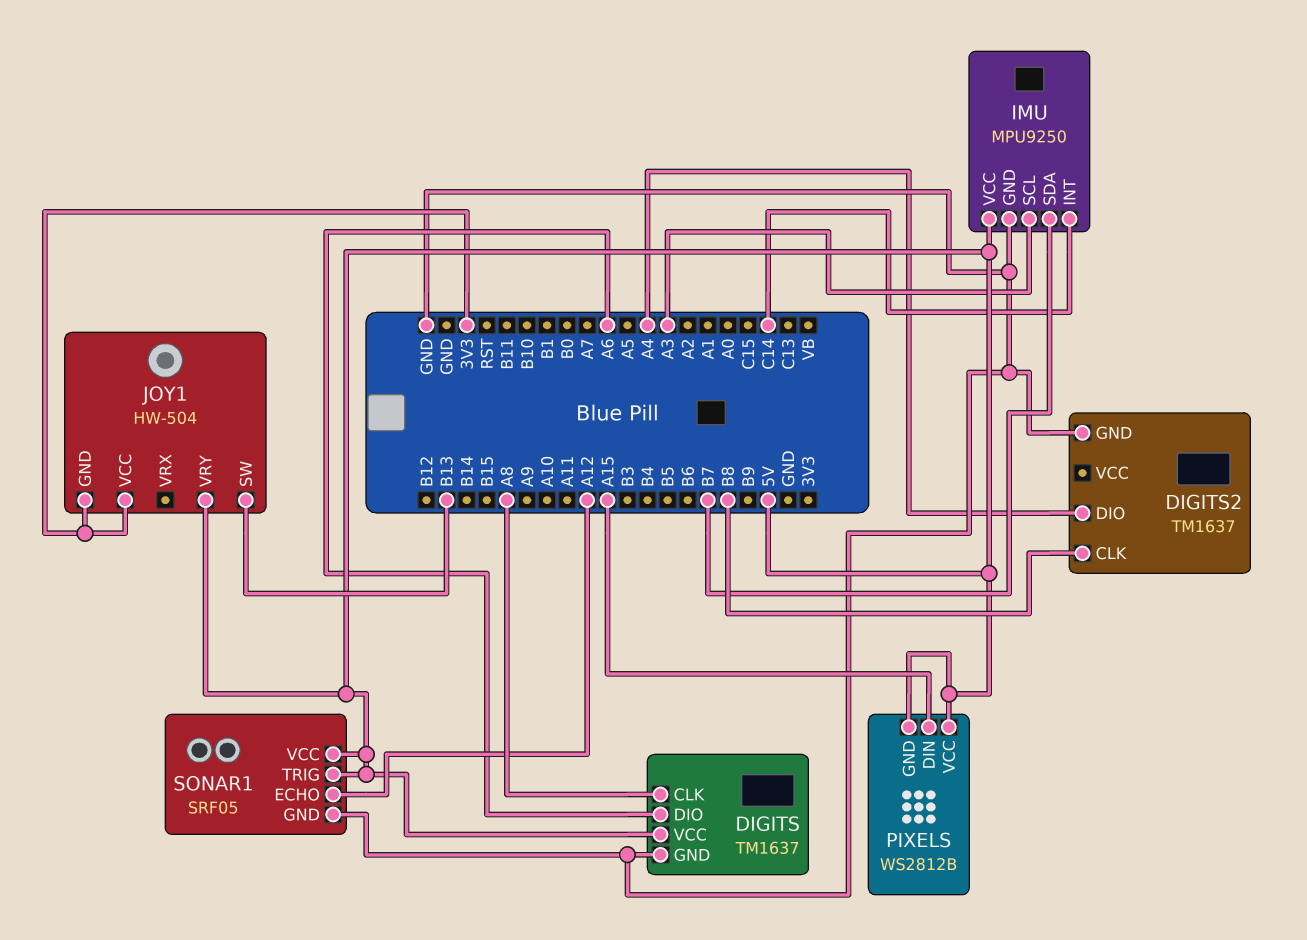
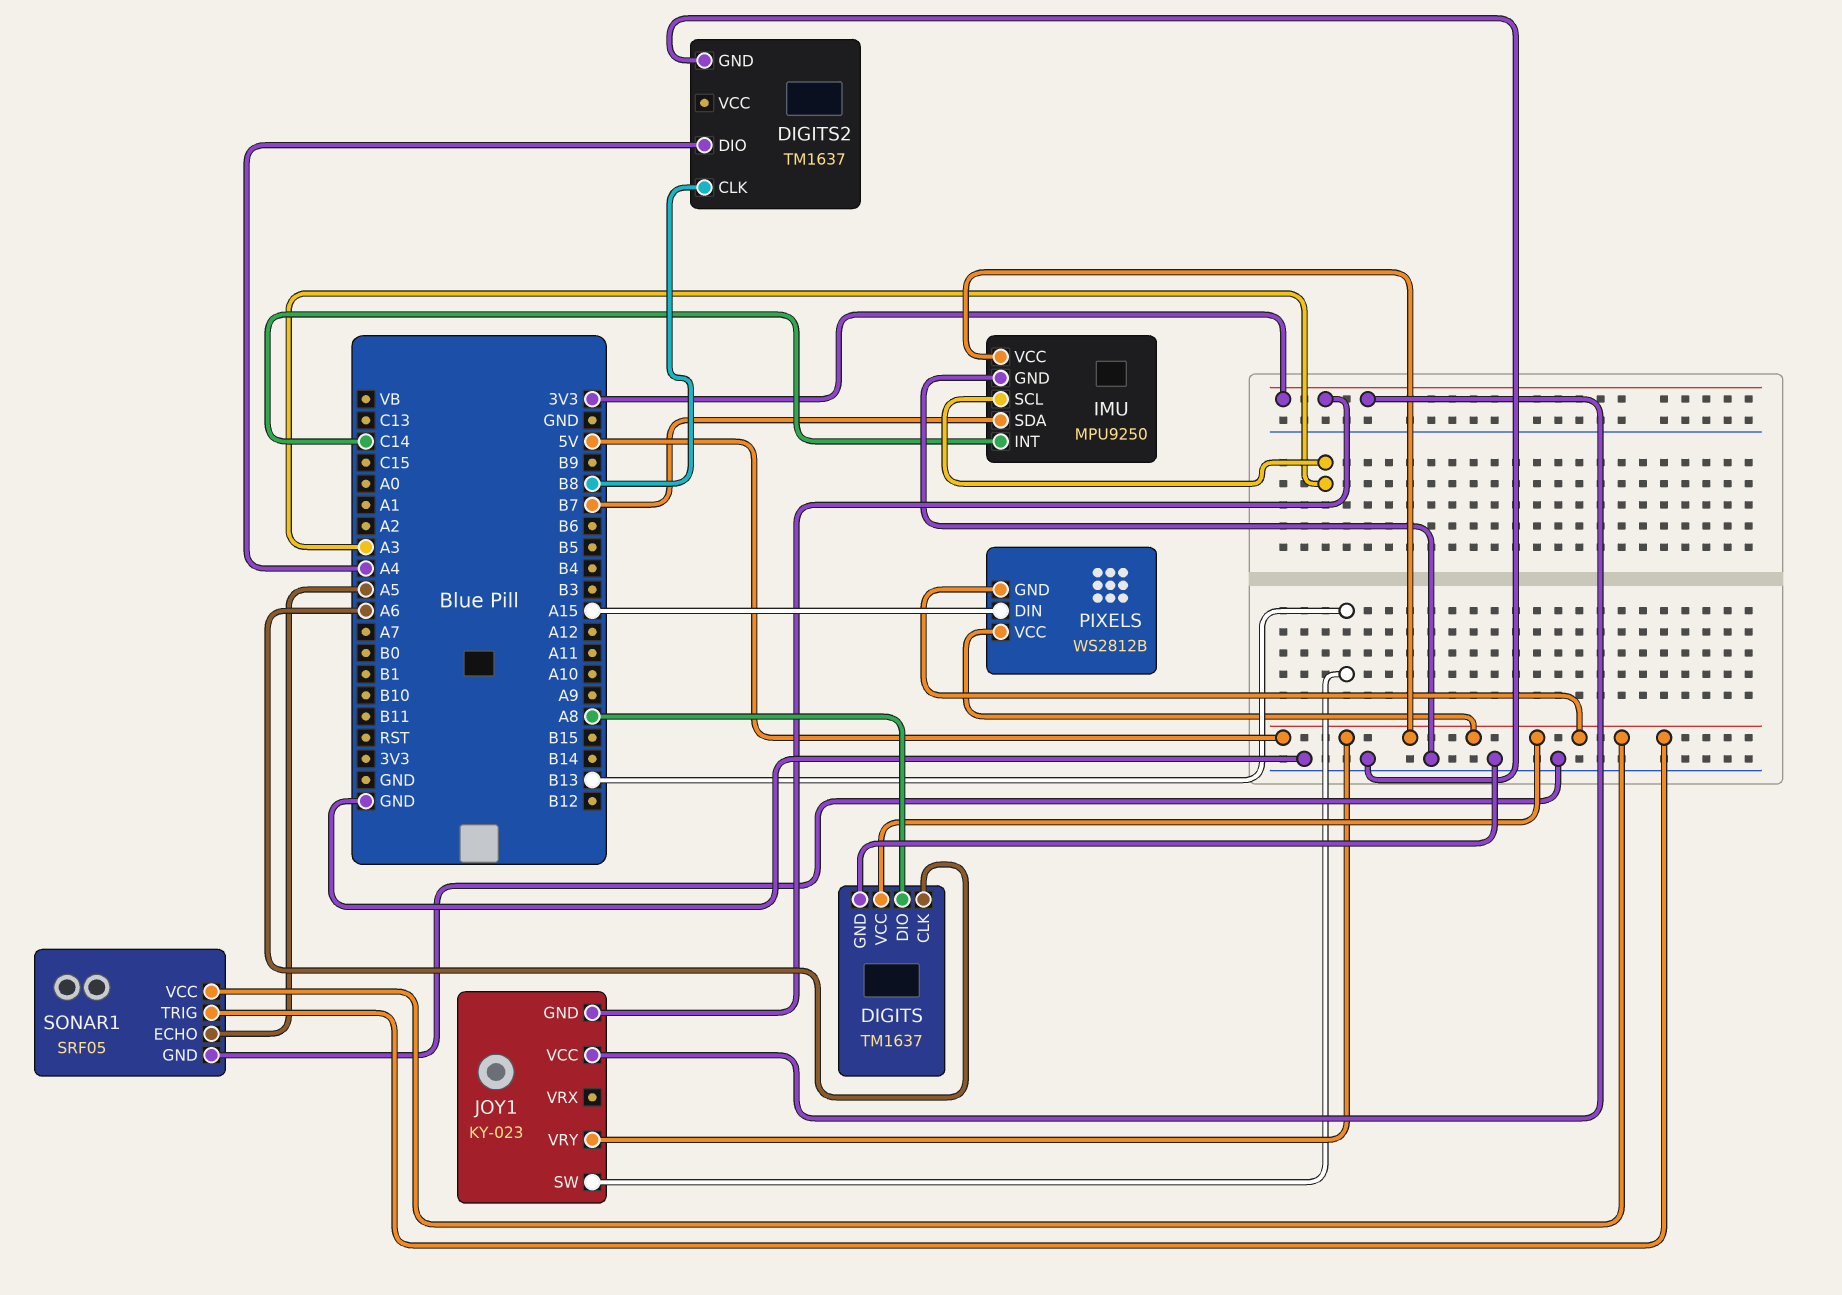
DIGITS pin CLK: A8 -> A6
DIGITS pin DIO: A6 -> A8
JOY1: HW-504 -> KY-023
SONAR1 pin ECHO: A12 -> A5

